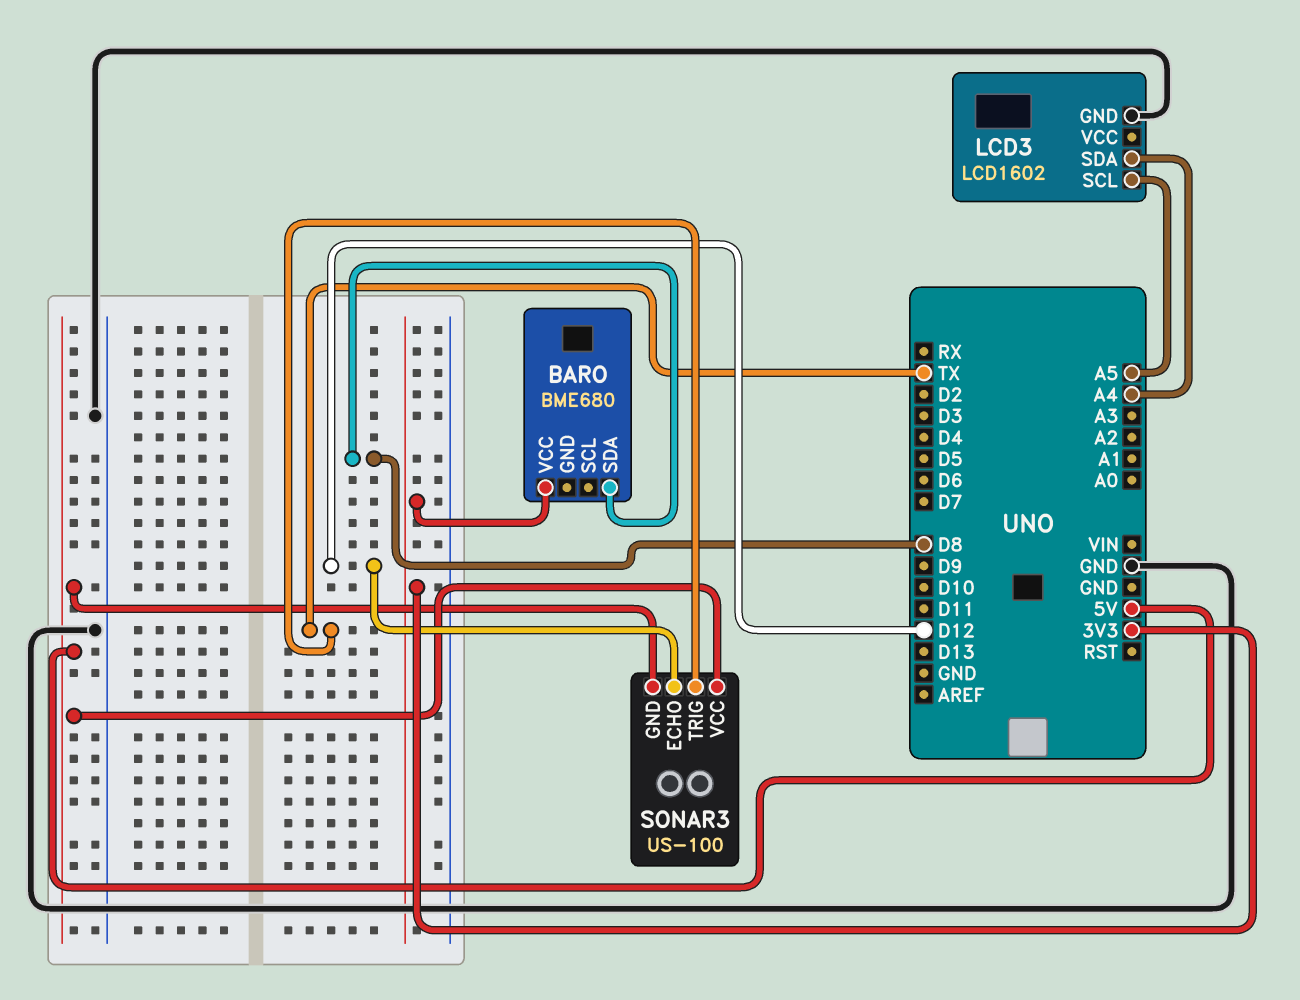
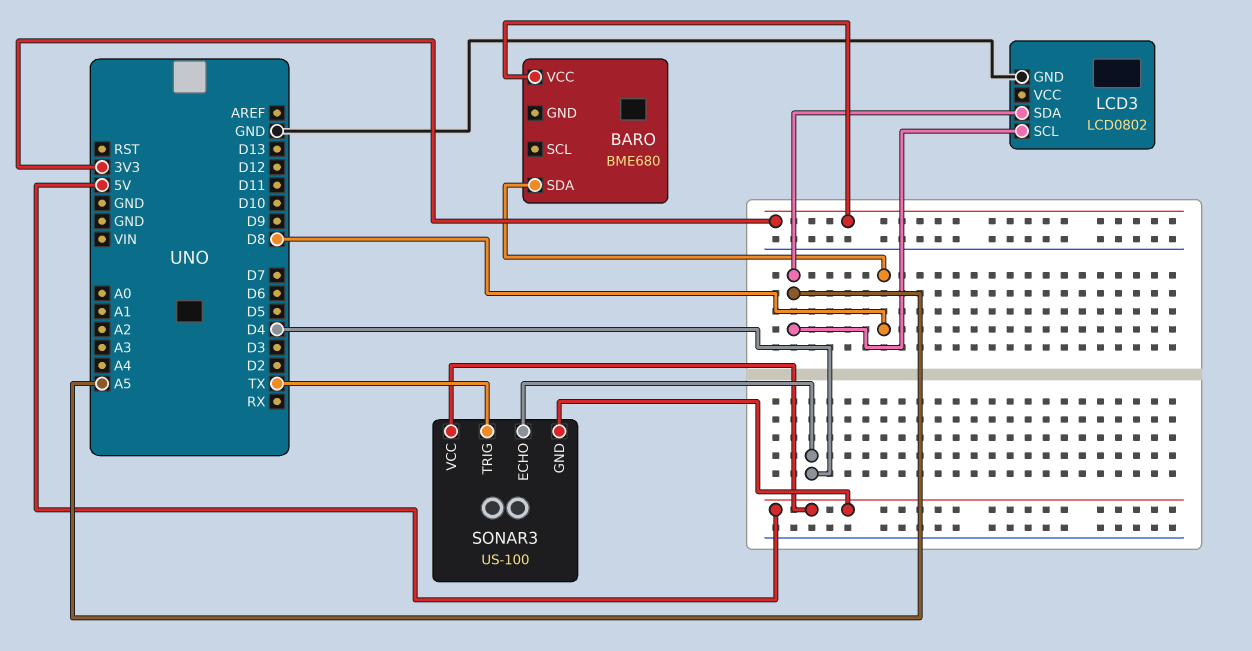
LCD3: LCD1602 -> LCD0802
LCD3 pin SDA: A4 -> A5
SONAR3 pin ECHO: D12 -> D4

